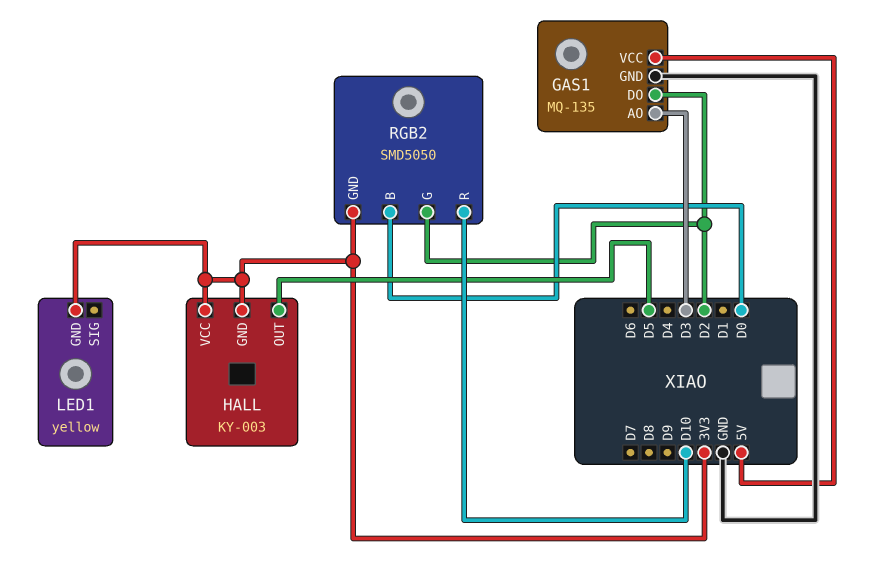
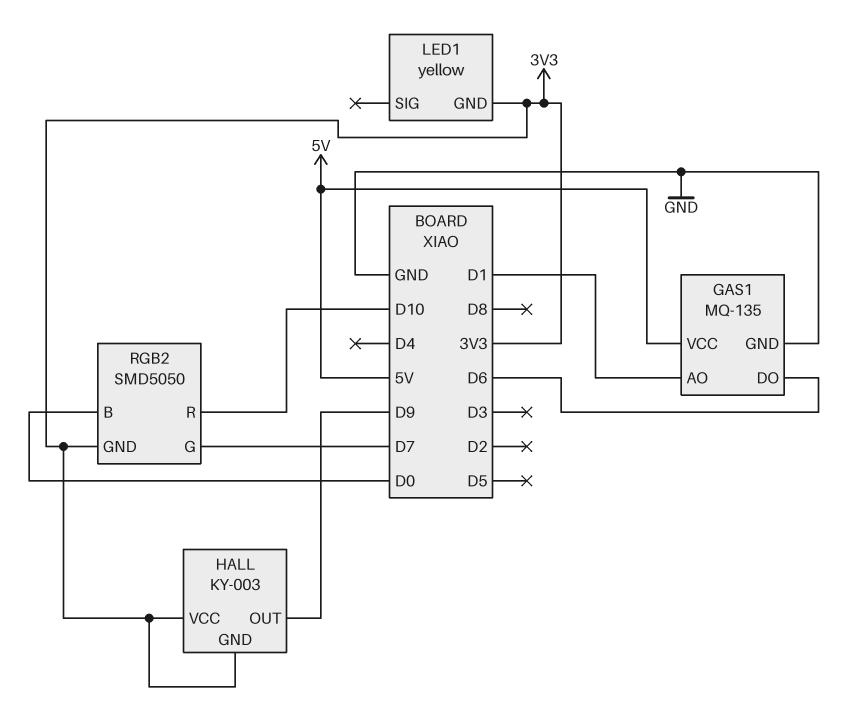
GAS1 pin AO: D3 -> D1
GAS1 pin DO: D2 -> D6
HALL pin OUT: D5 -> D9
RGB2 pin G: D2 -> D7

